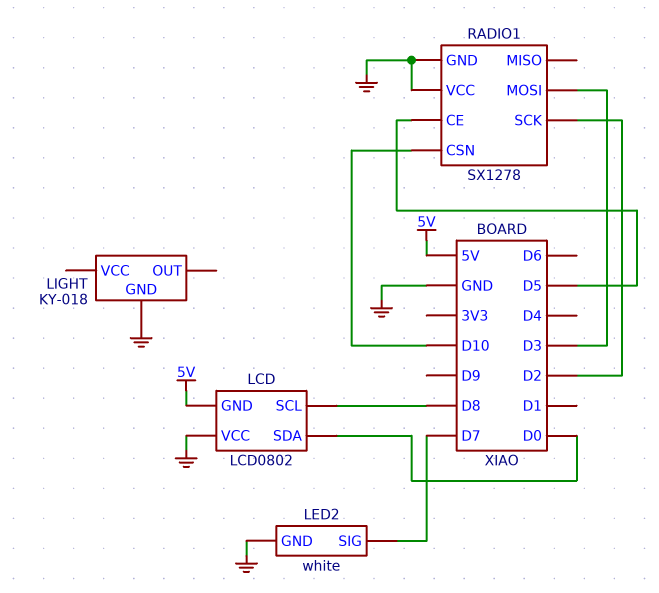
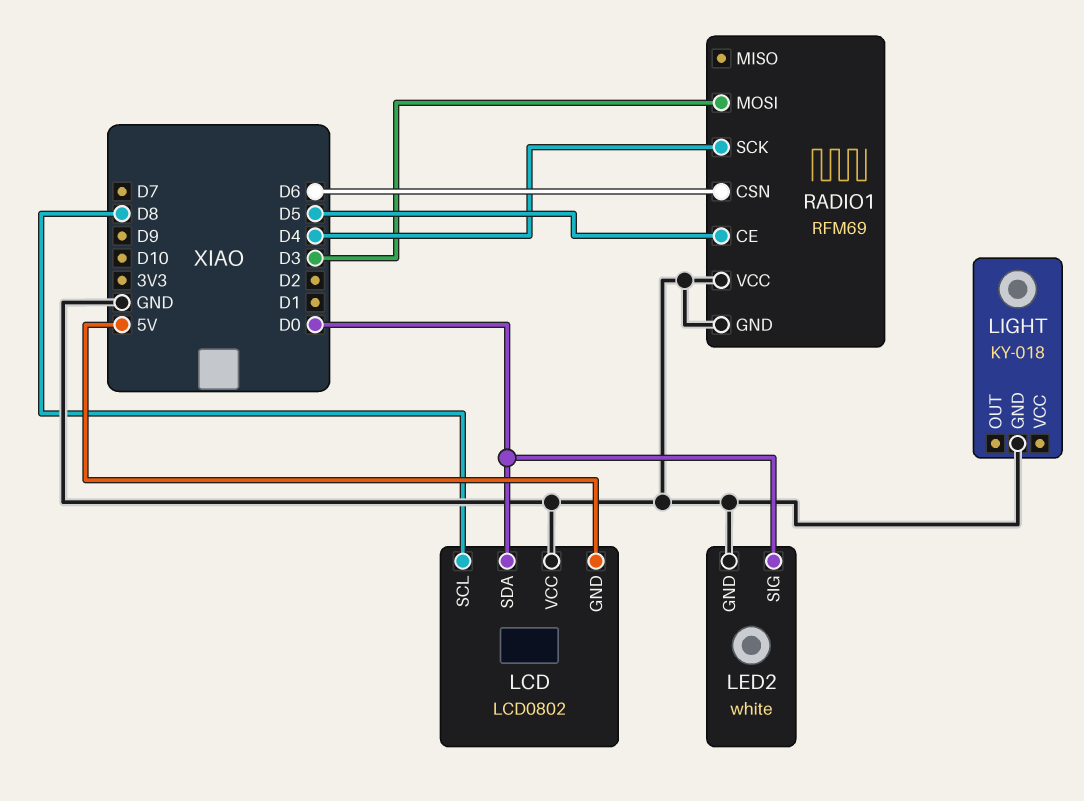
LED2 pin SIG: D7 -> D0
RADIO1: SX1278 -> RFM69
RADIO1 pin CSN: D10 -> D6
RADIO1 pin SCK: D2 -> D4

